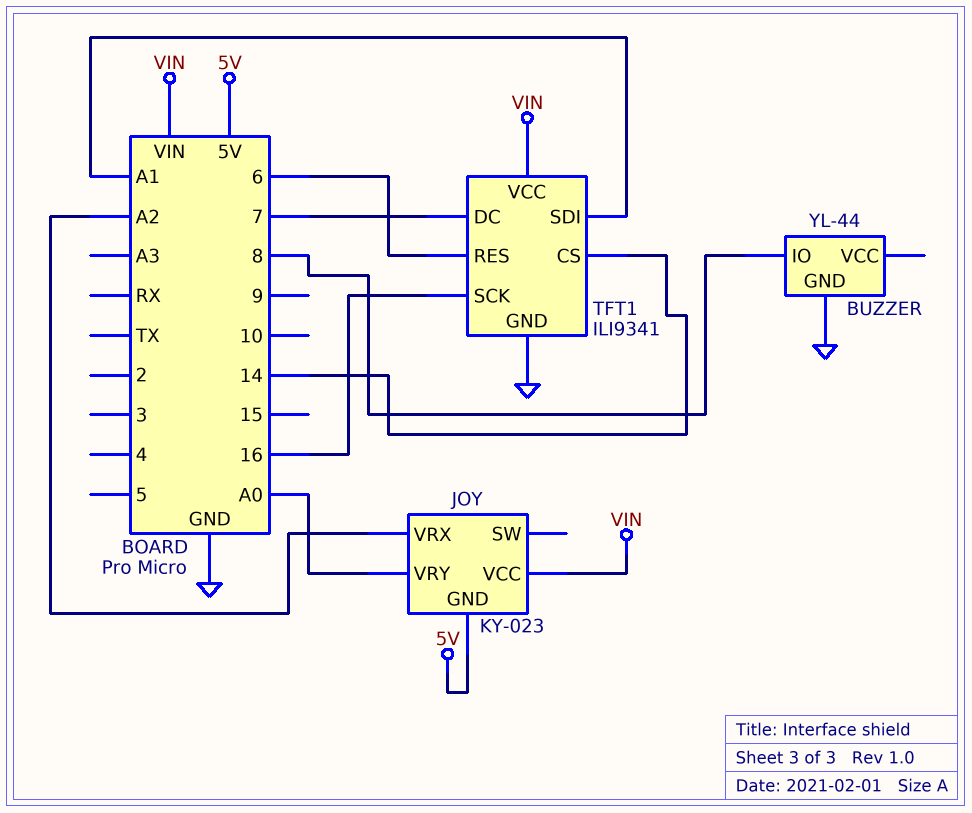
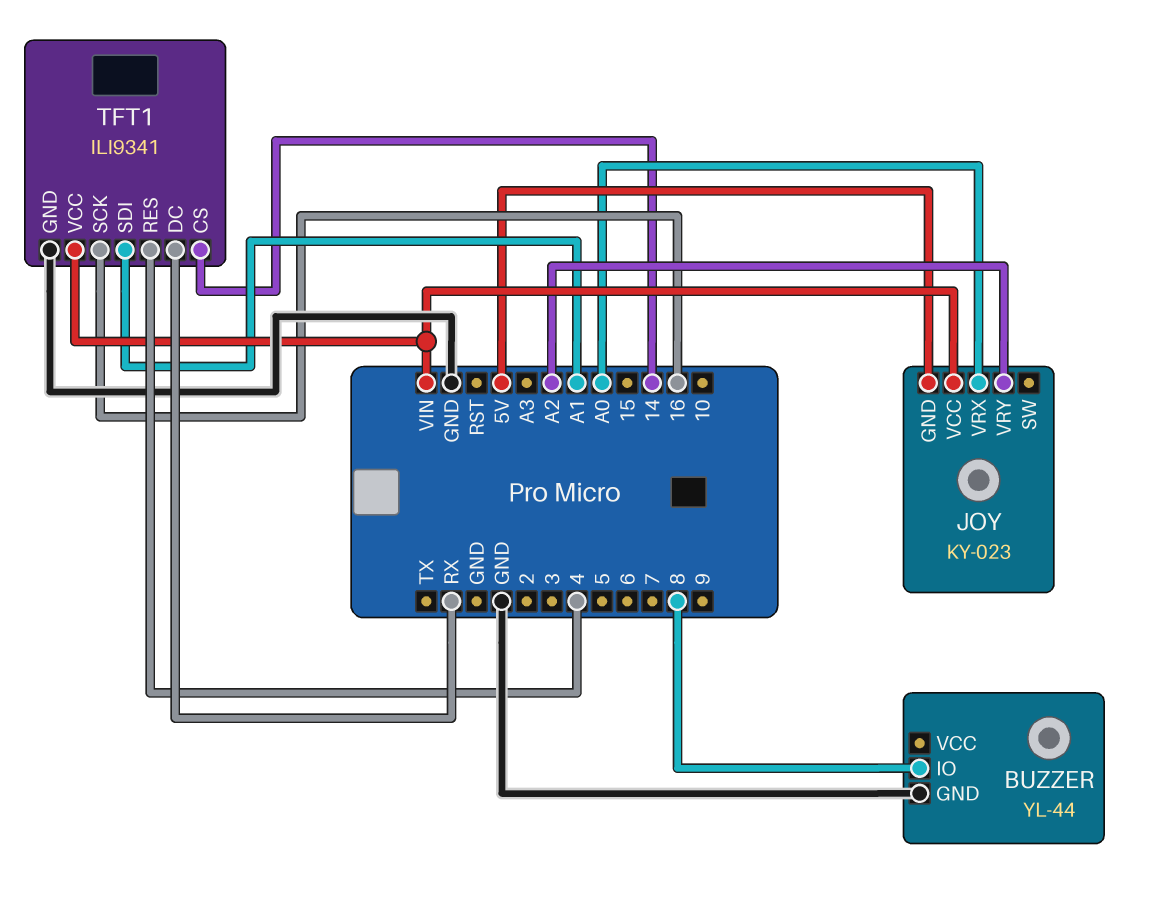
JOY pin VRX: A2 -> A0
JOY pin VRY: A0 -> A2
TFT1 pin DC: 7 -> RX
TFT1 pin RES: 6 -> 4

